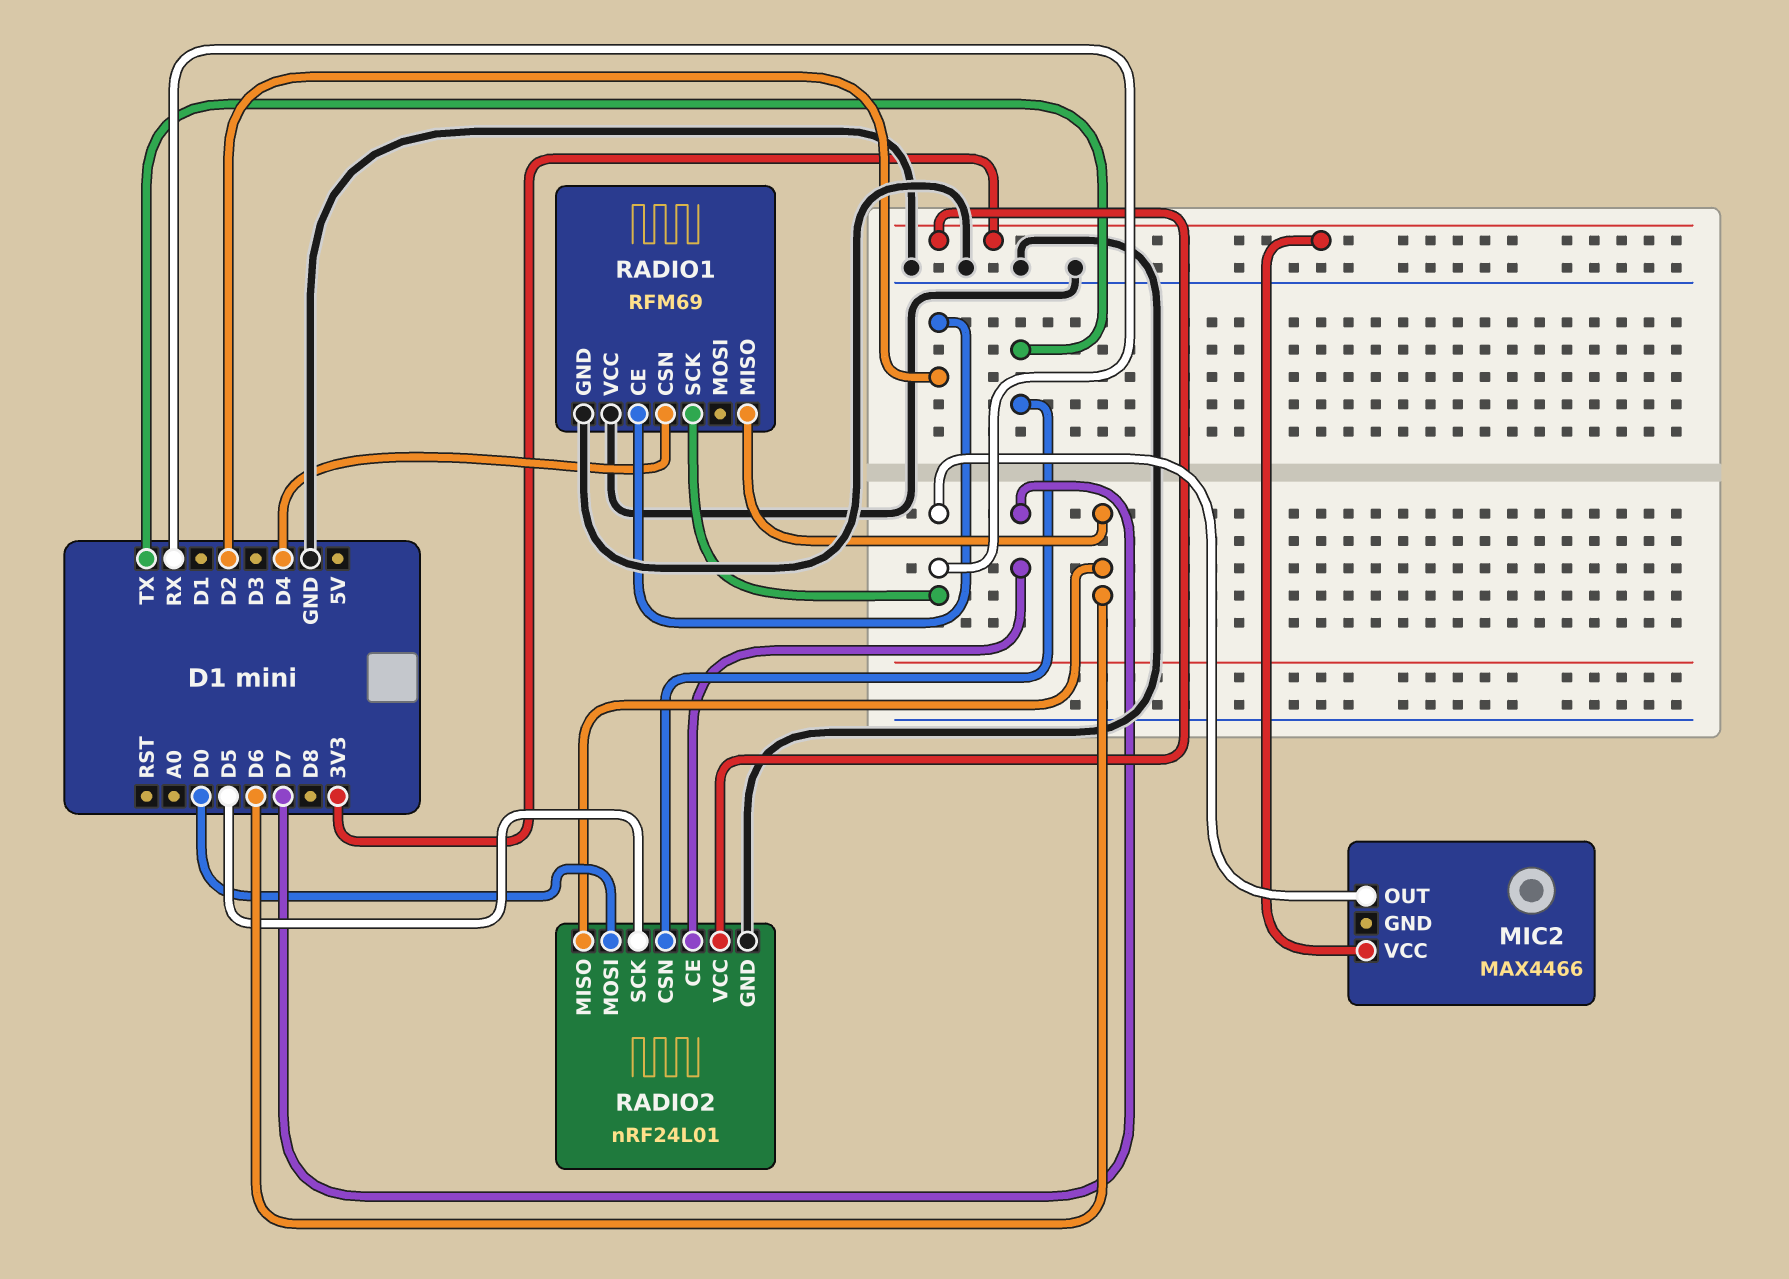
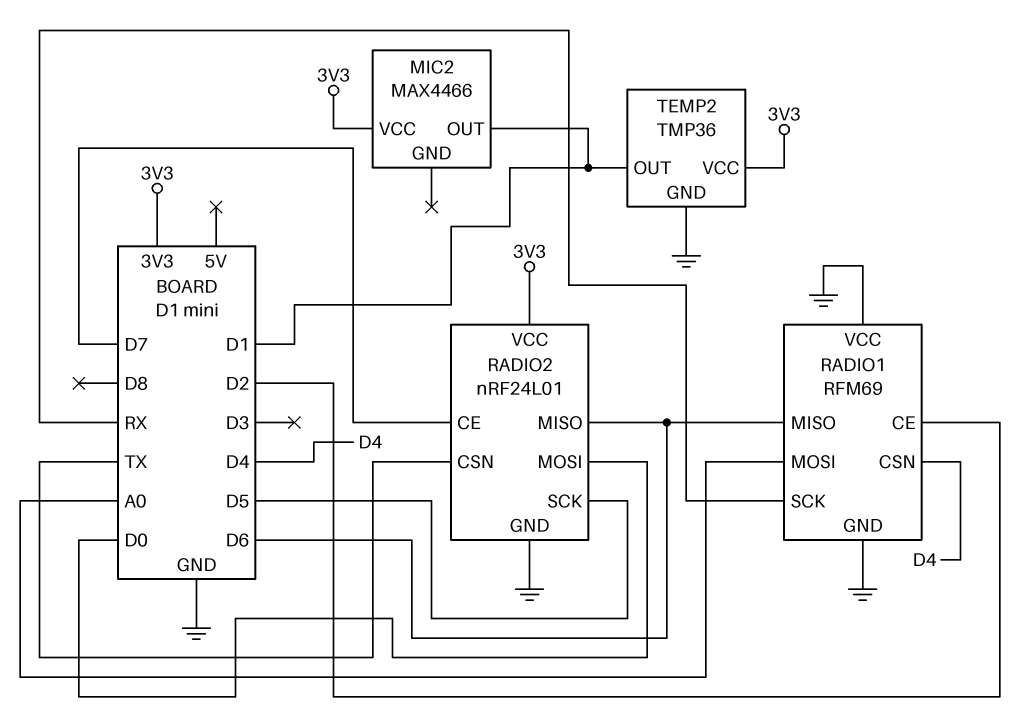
MIC2 pin OUT: RX -> D1
RADIO1 pin MOSI: none -> A0
TEMP2: none -> TMP36
TEMP2 pin GND: none -> GND
TEMP2 pin OUT: none -> D1
TEMP2 pin VCC: none -> 3V3

